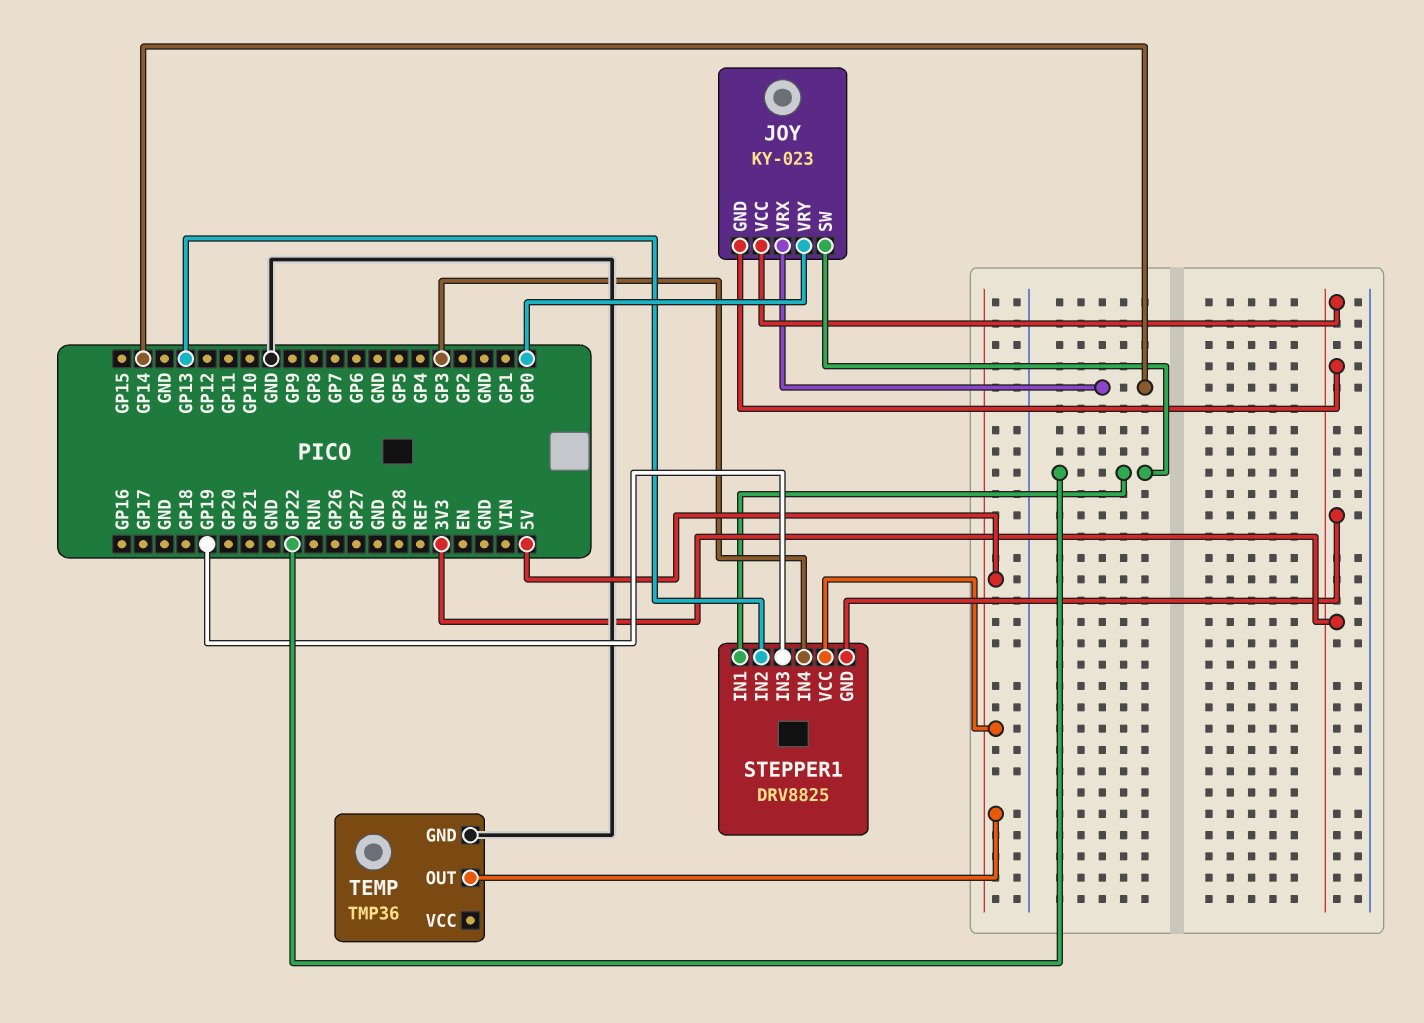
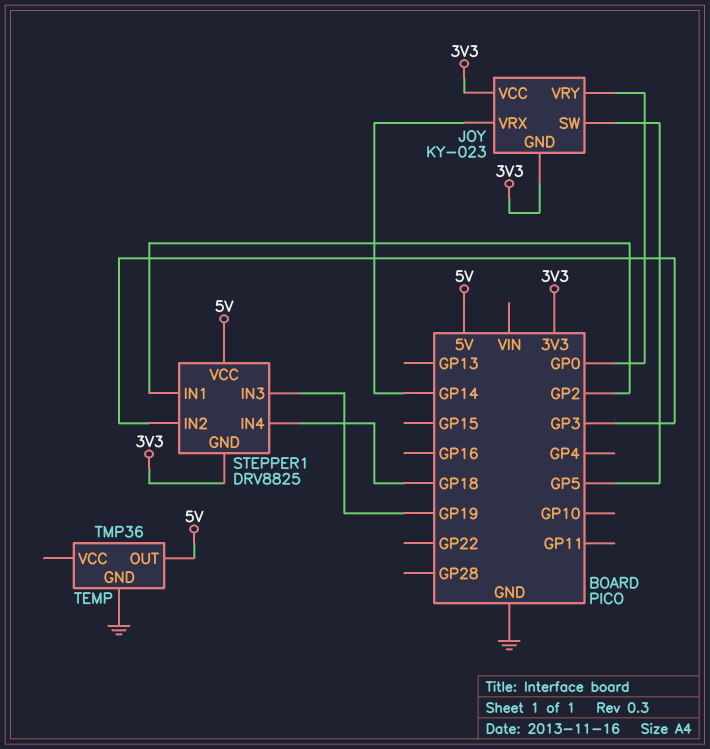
JOY pin SW: GP22 -> GP5
STEPPER1 pin IN1: GP22 -> GP2
STEPPER1 pin IN2: GP13 -> GP3
STEPPER1 pin IN4: GP3 -> GP18

